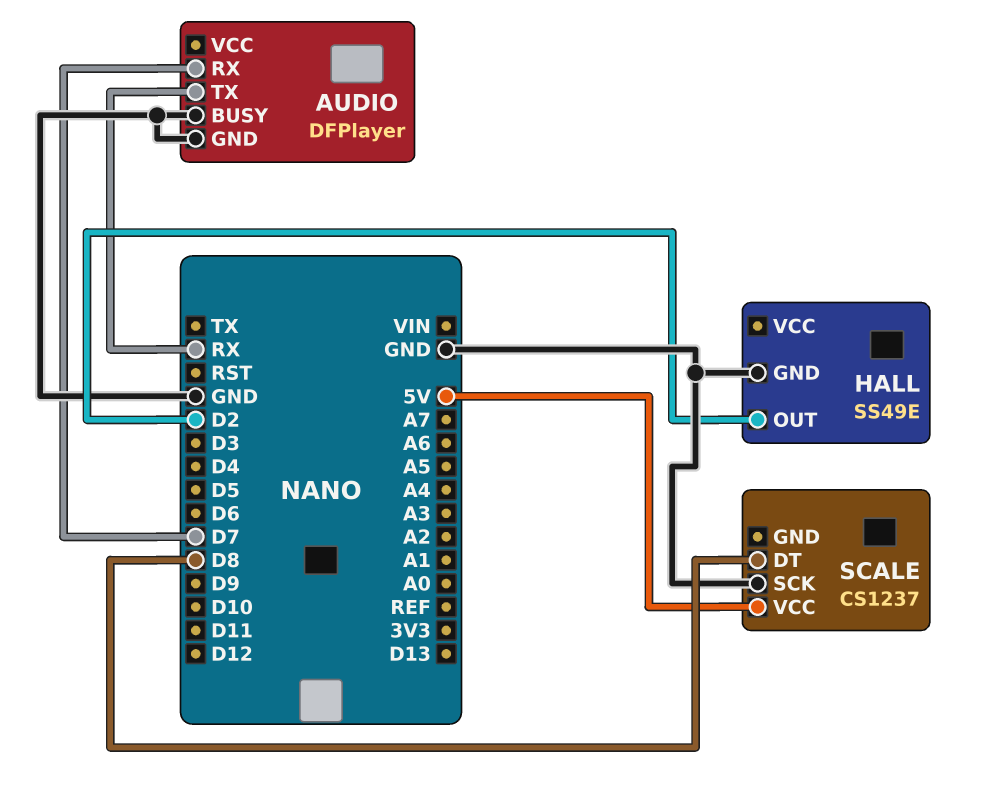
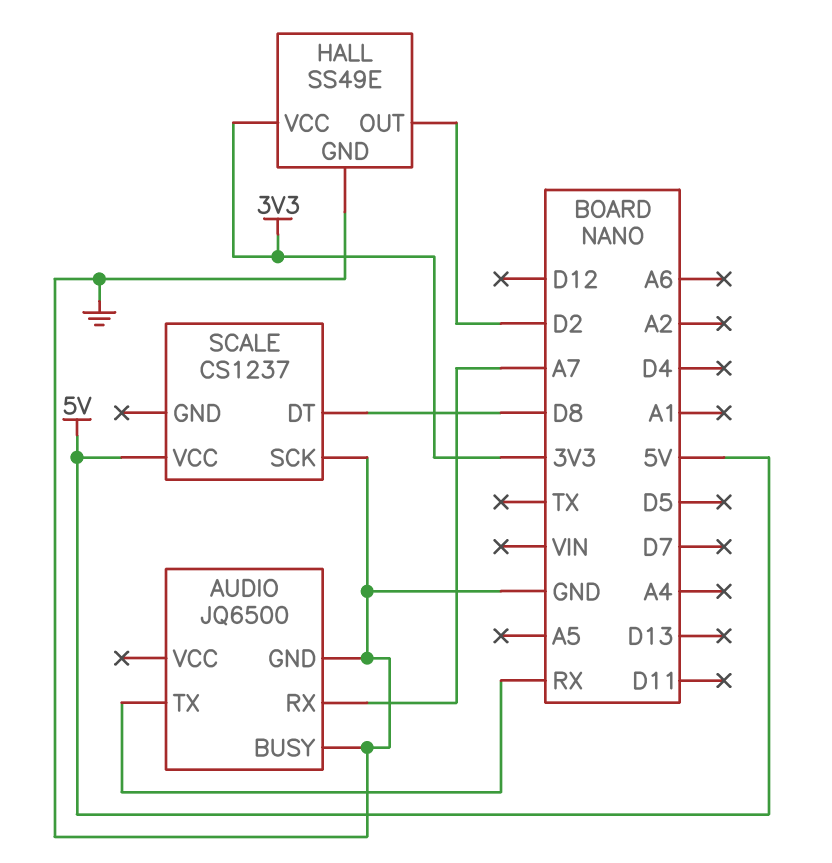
AUDIO: DFPlayer -> JQ6500
AUDIO pin RX: D7 -> A7
HALL pin VCC: none -> 3V3

